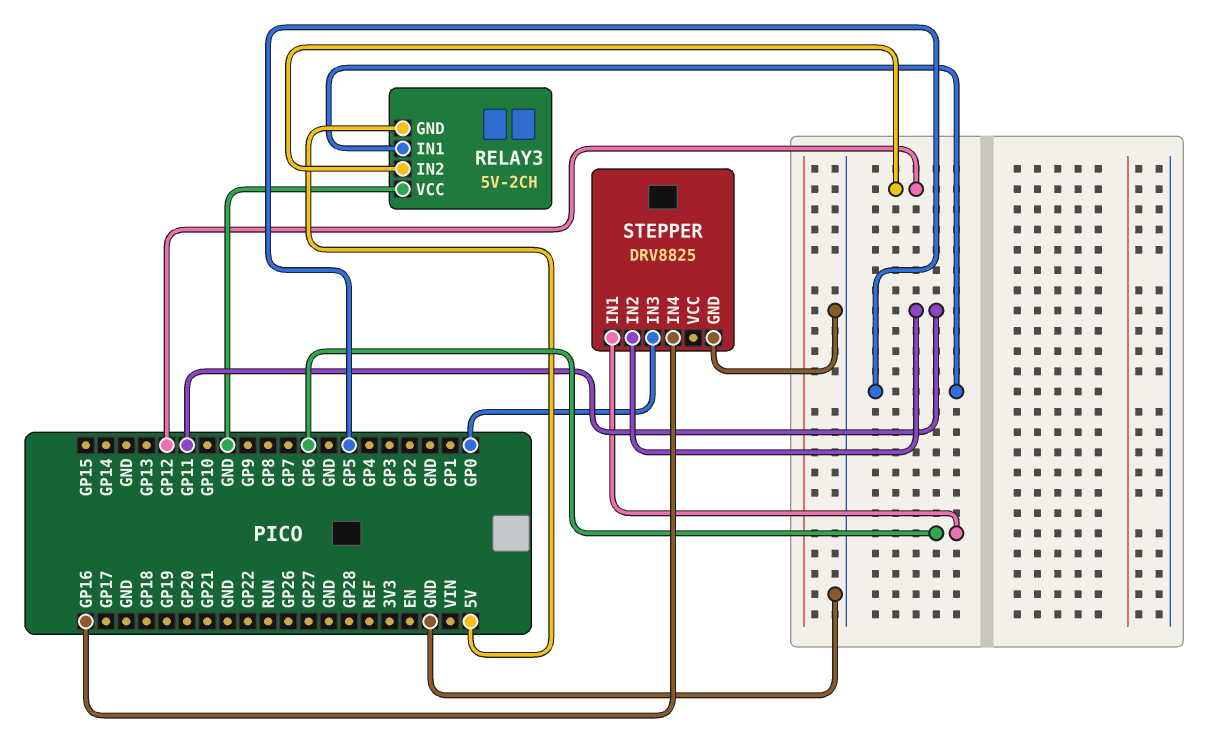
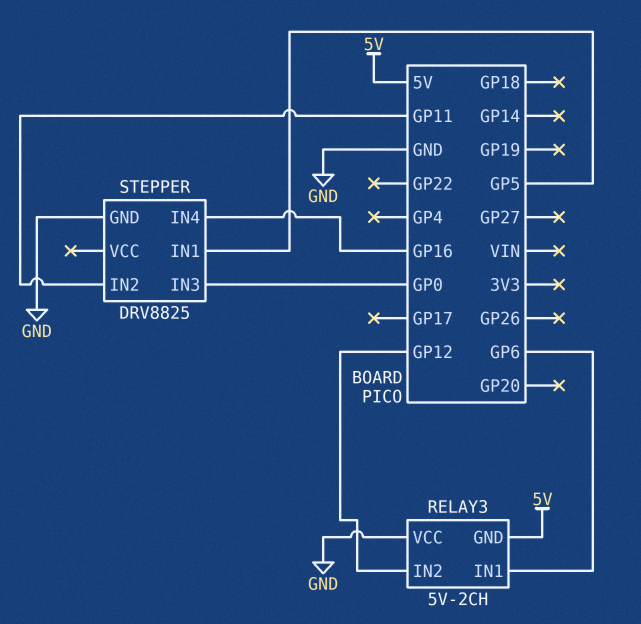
RELAY3 pin IN1: GP5 -> GP6
STEPPER pin IN1: GP6 -> GP5

